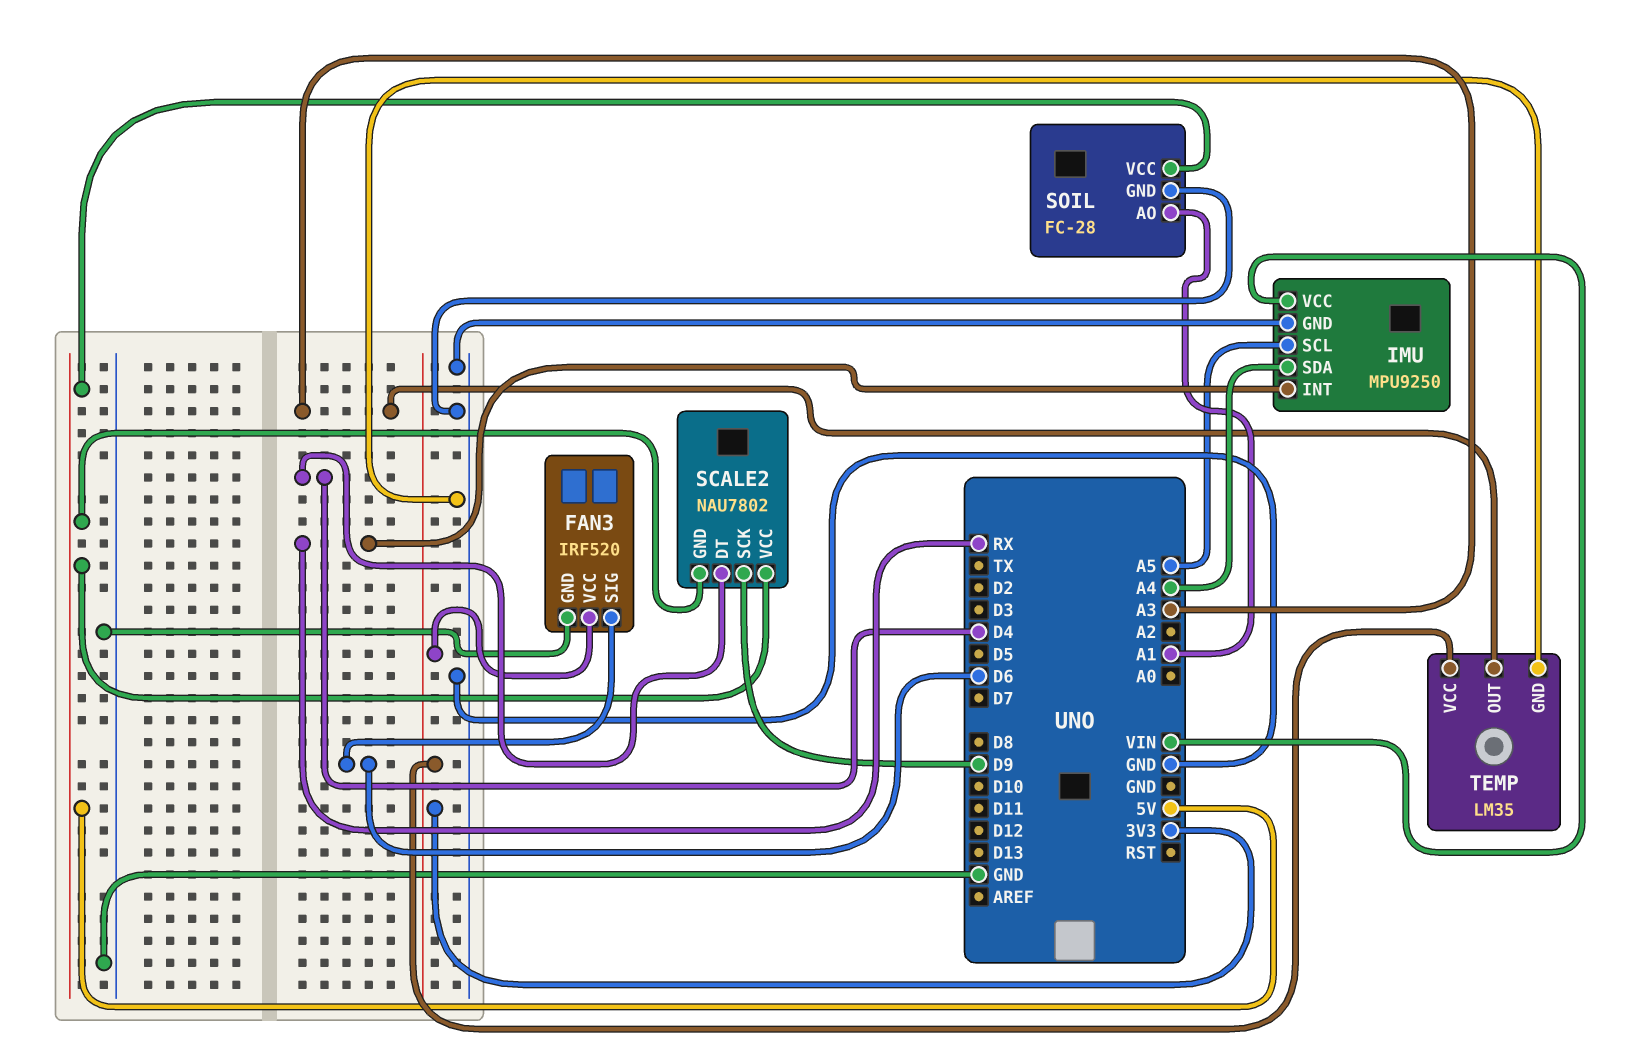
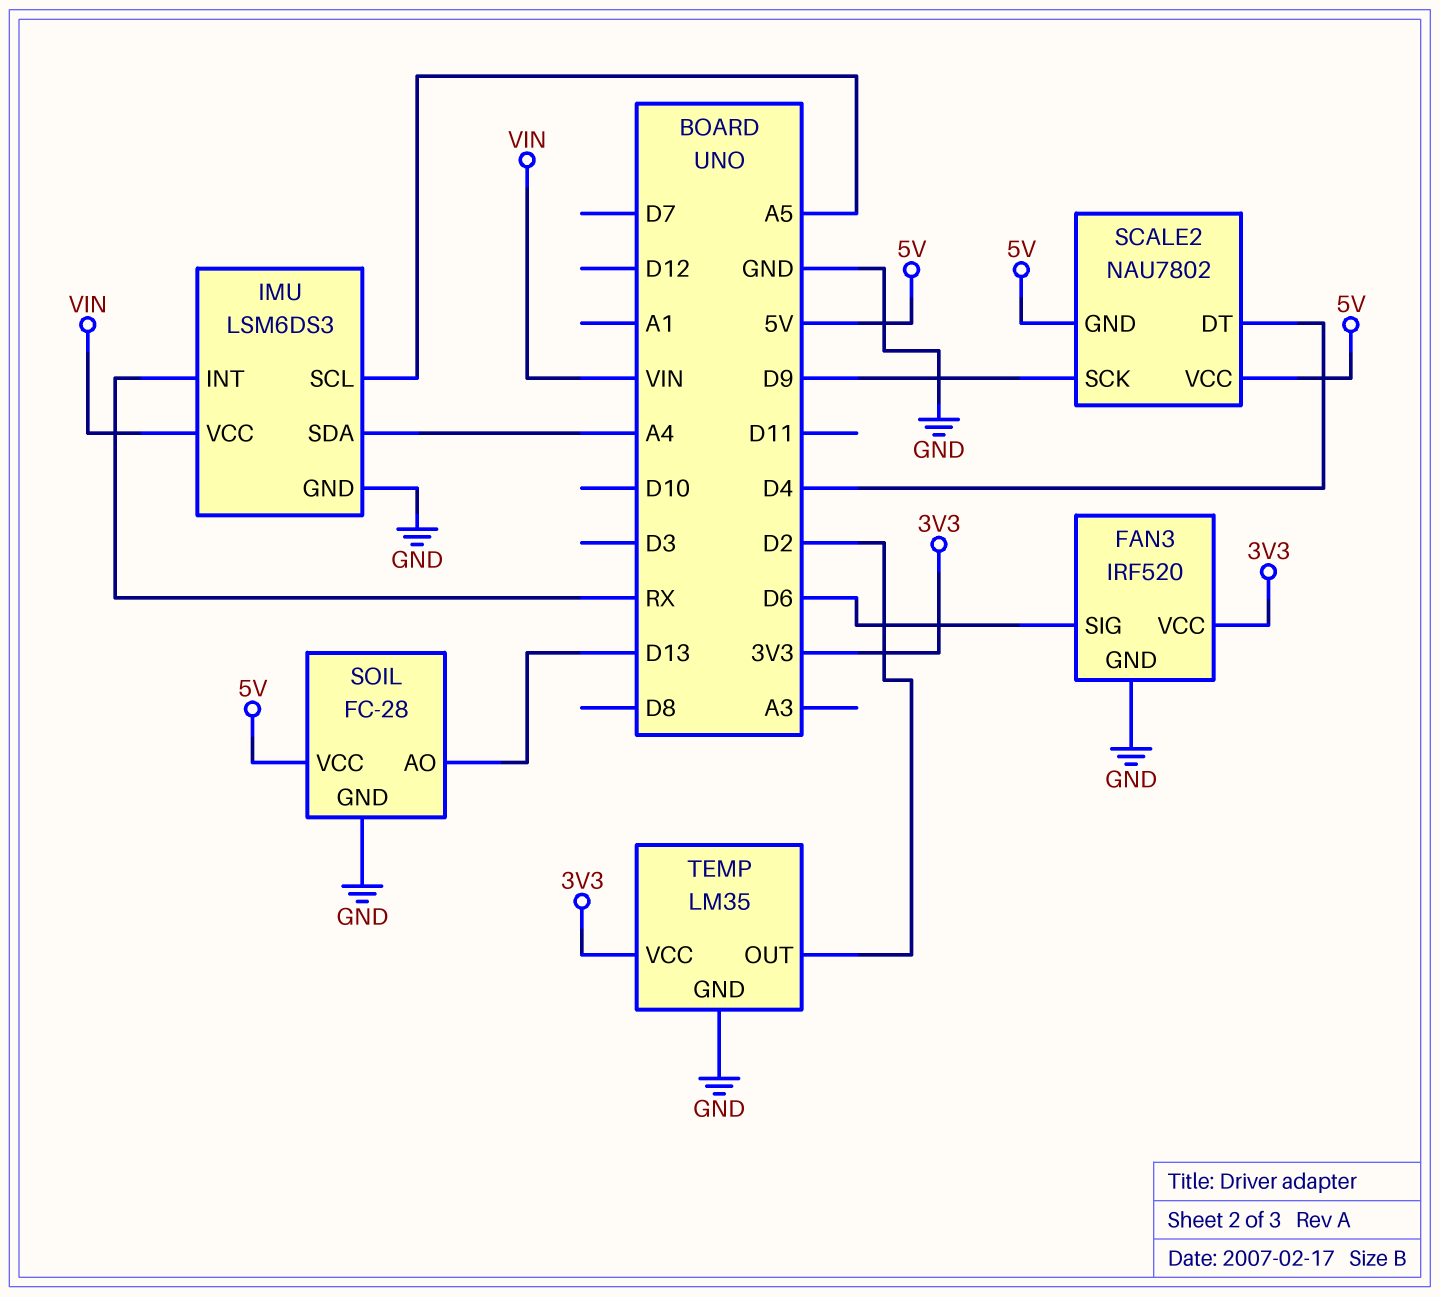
IMU: MPU9250 -> LSM6DS3
SOIL pin AO: A1 -> D13
TEMP pin OUT: A3 -> D2

